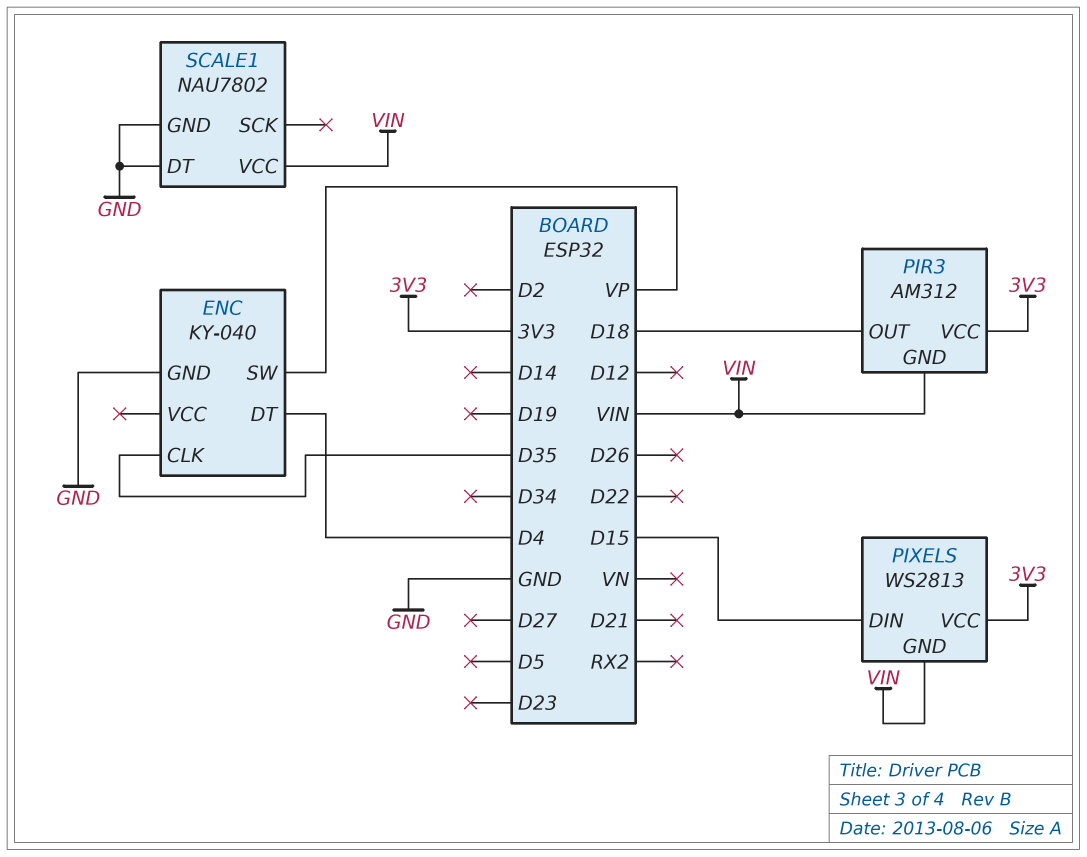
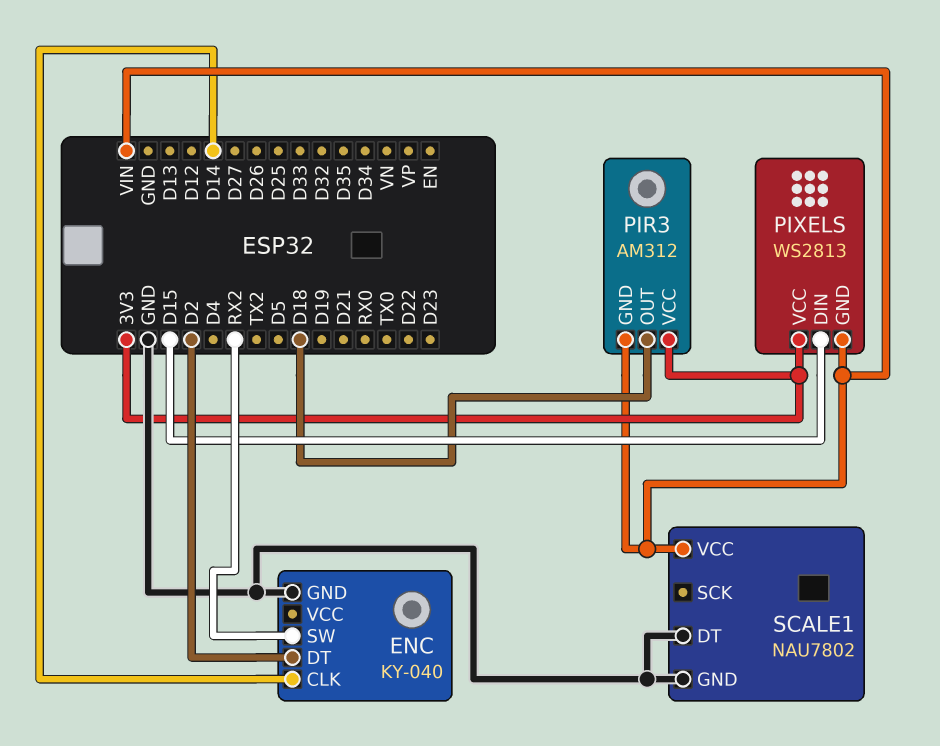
ENC pin CLK: D35 -> D14
ENC pin DT: D4 -> D2
ENC pin SW: VP -> RX2

